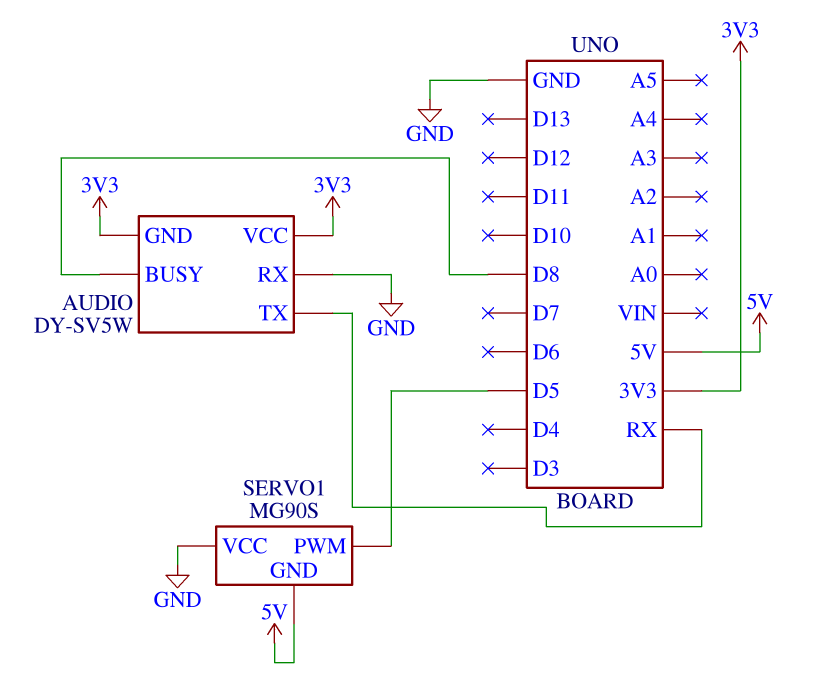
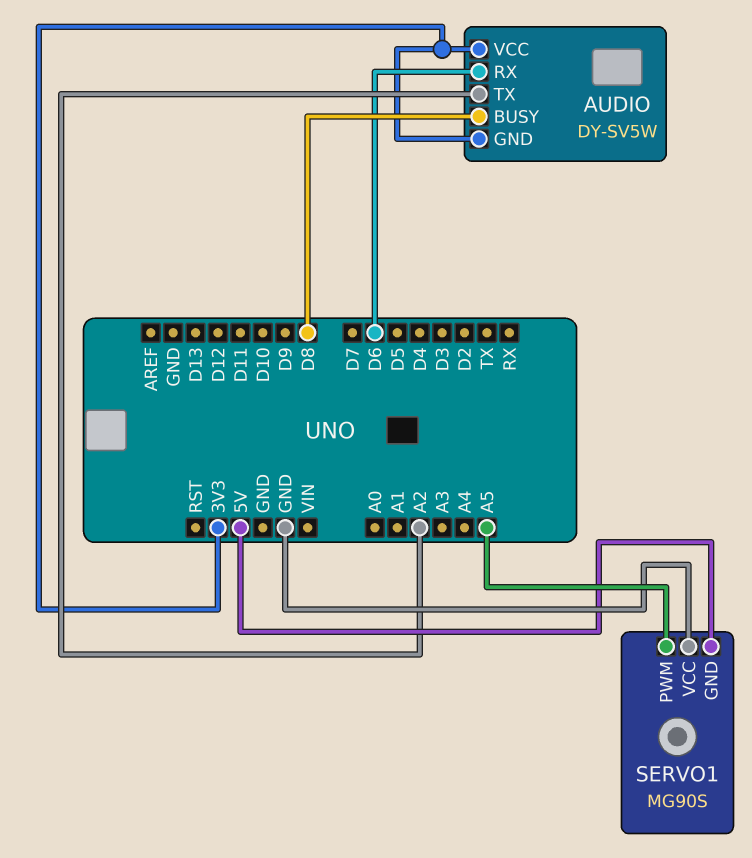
AUDIO pin RX: GND -> D6
AUDIO pin TX: RX -> A2
SERVO1 pin PWM: D5 -> A5

